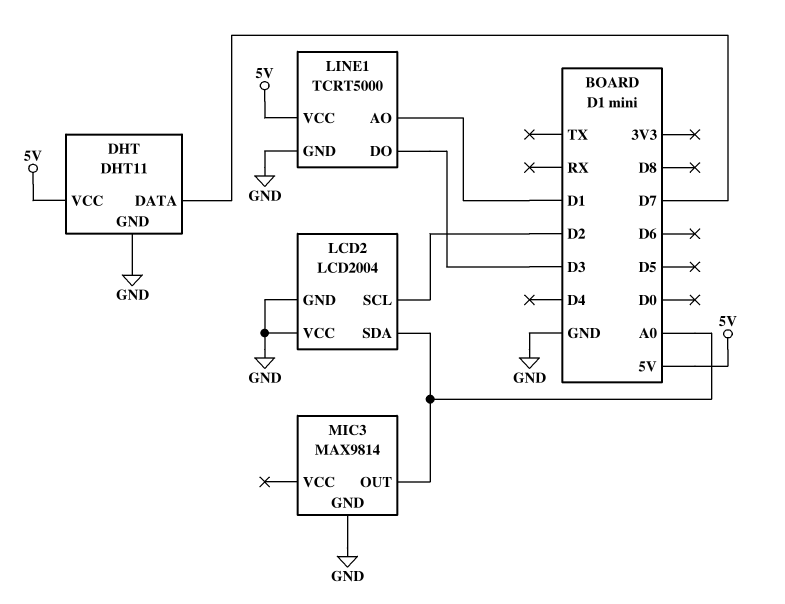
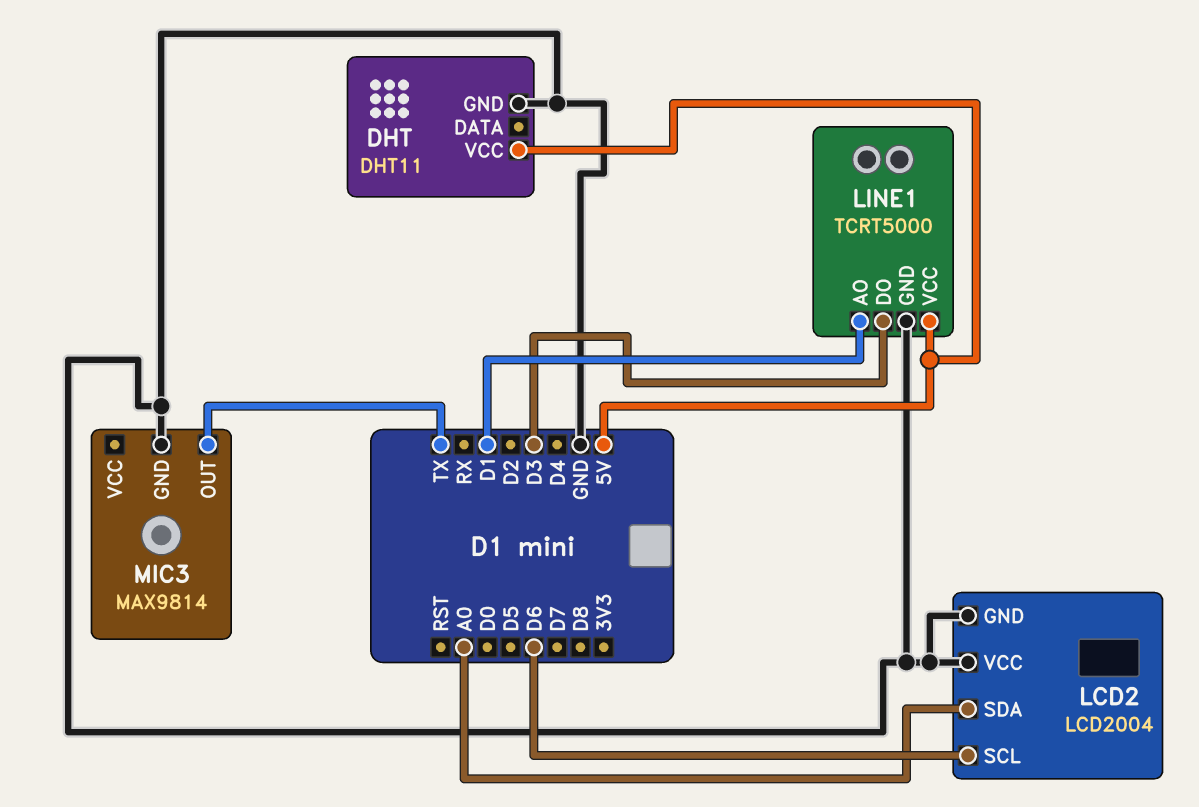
DHT pin DATA: D7 -> none
LCD2 pin SCL: D2 -> D6
MIC3 pin OUT: A0 -> TX

